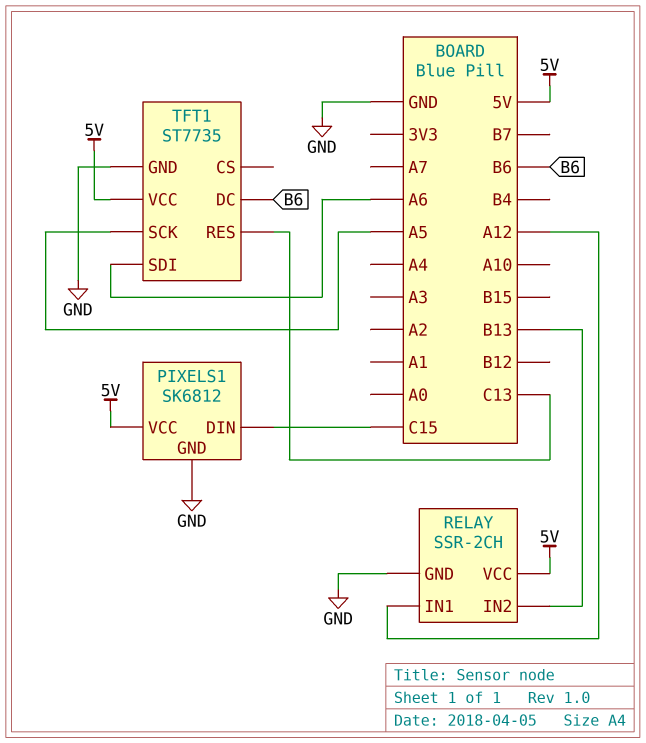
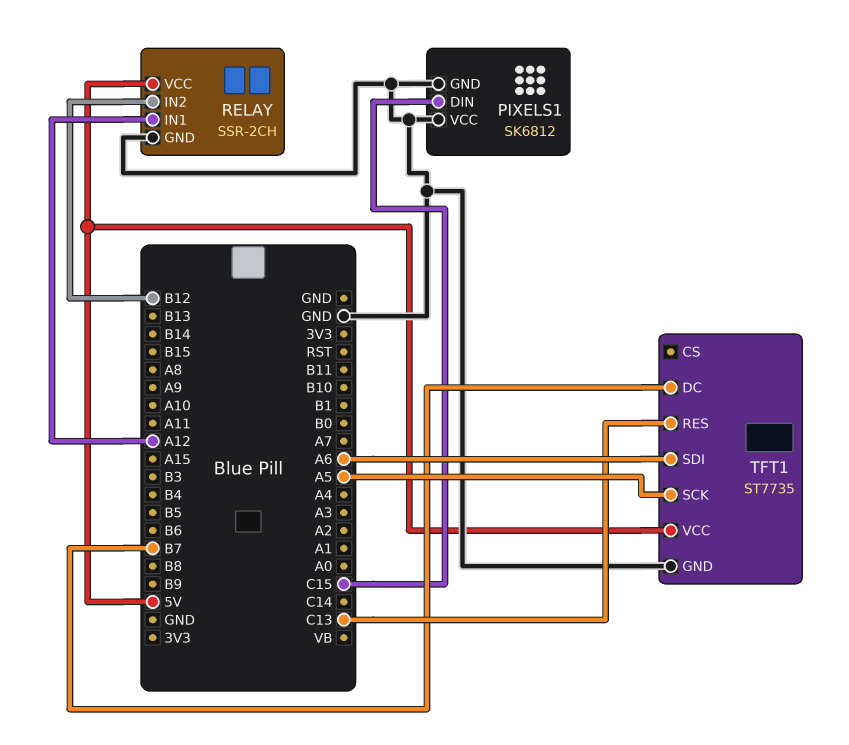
PIXELS1 pin VCC: 5V -> GND
RELAY pin IN2: B13 -> B12
TFT1 pin DC: B6 -> B7

